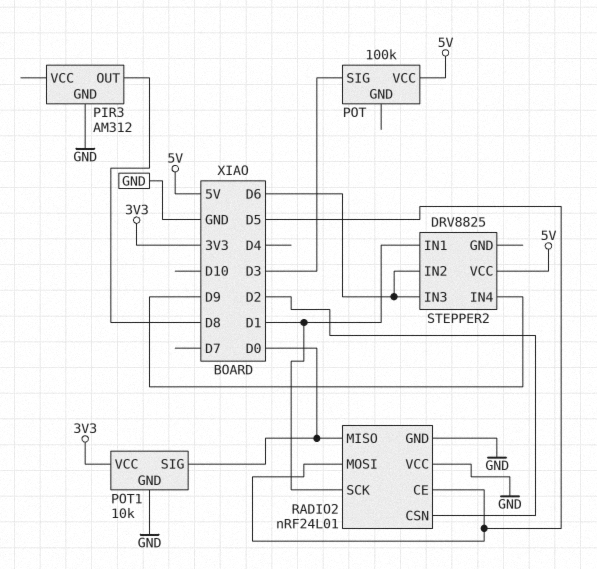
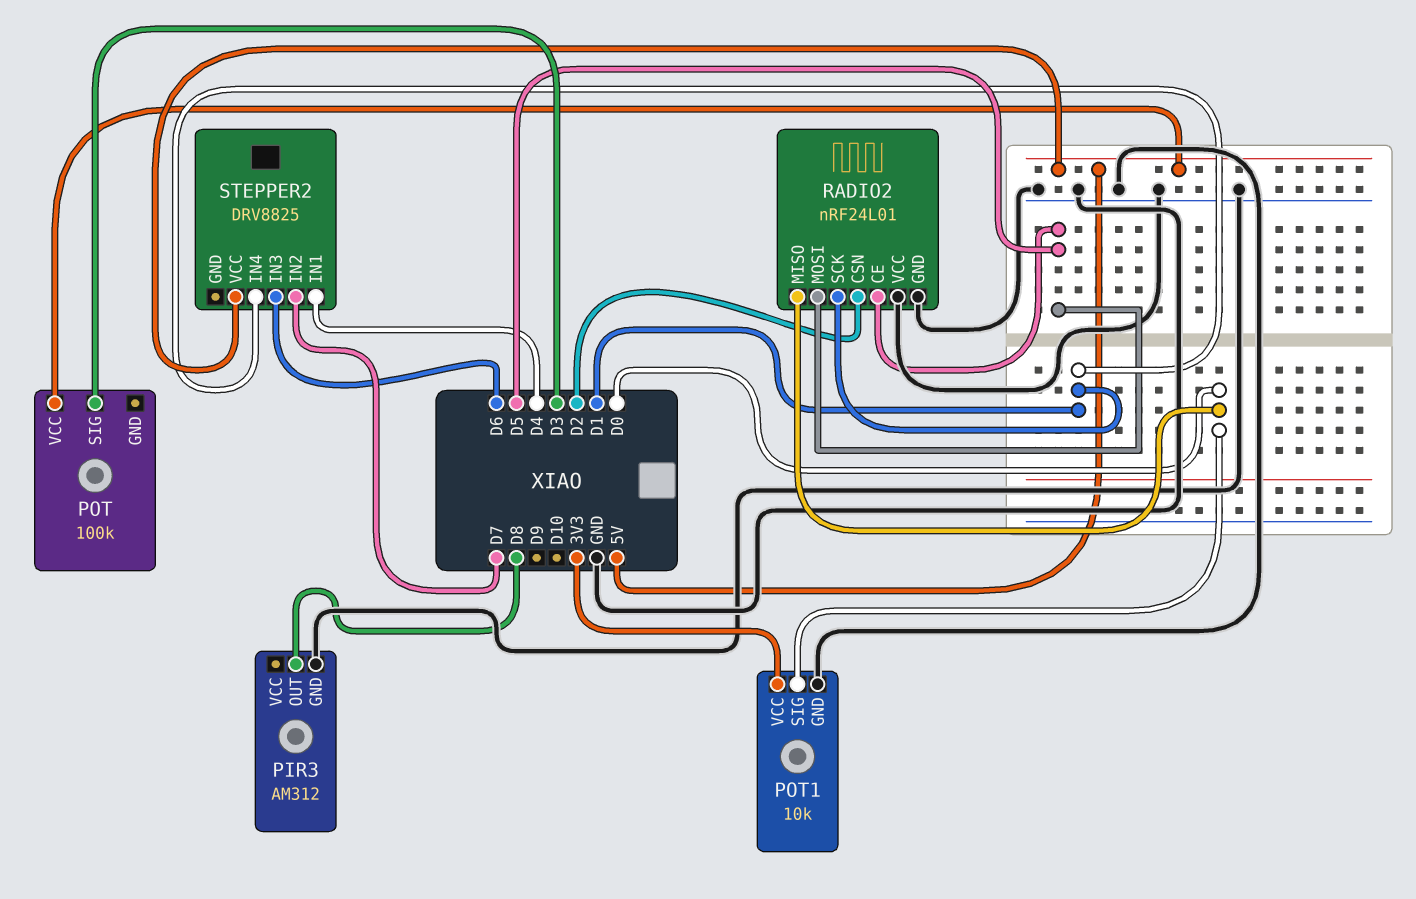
STEPPER2 pin IN1: D1 -> D4
STEPPER2 pin IN2: D6 -> D7
STEPPER2 pin IN4: D9 -> D1

